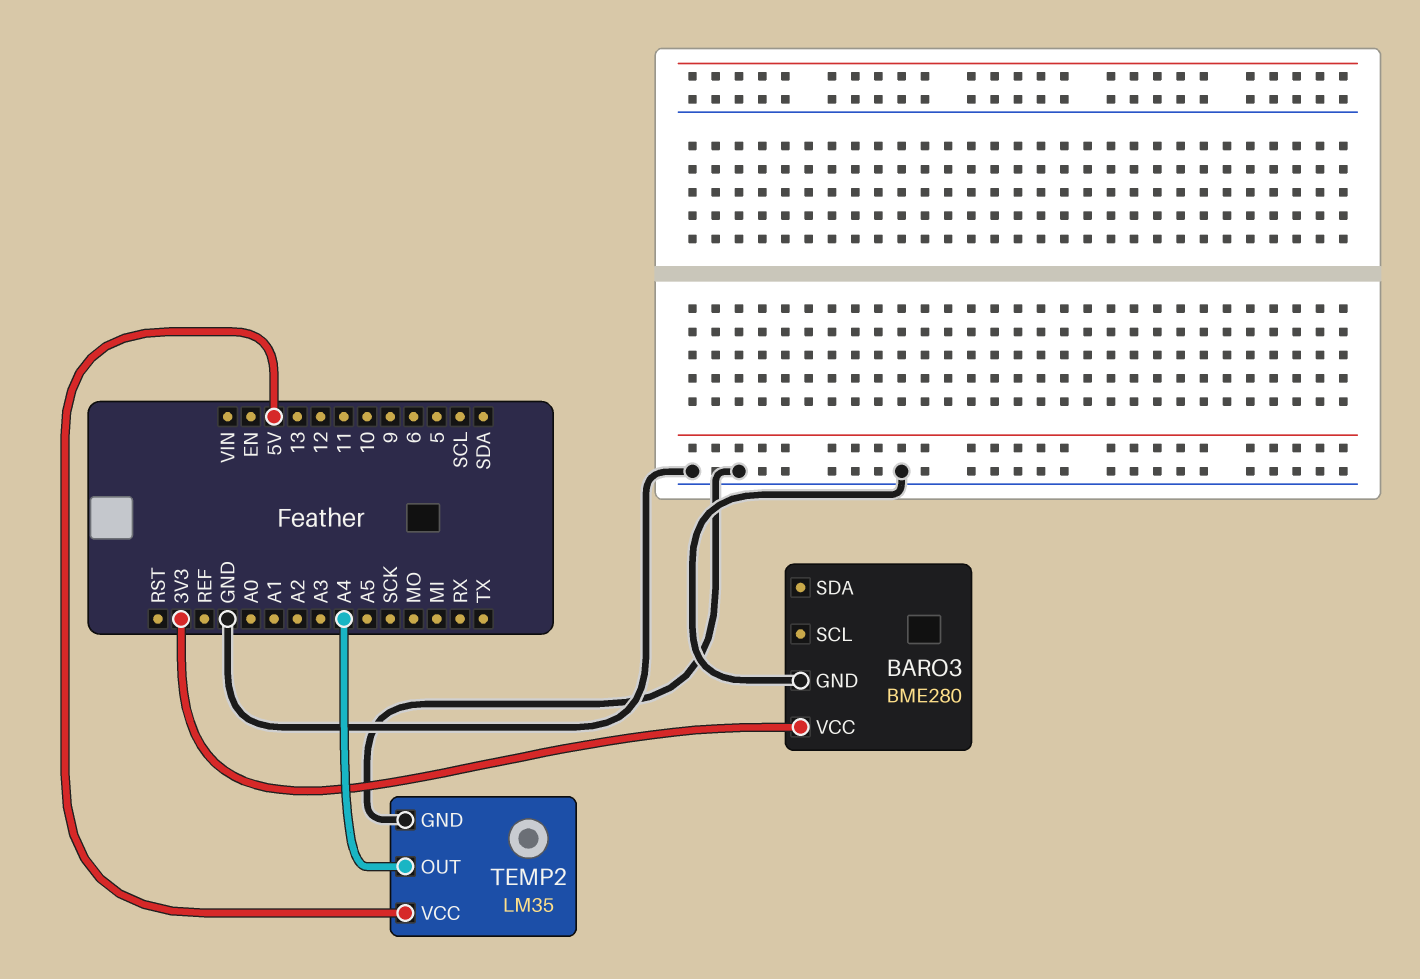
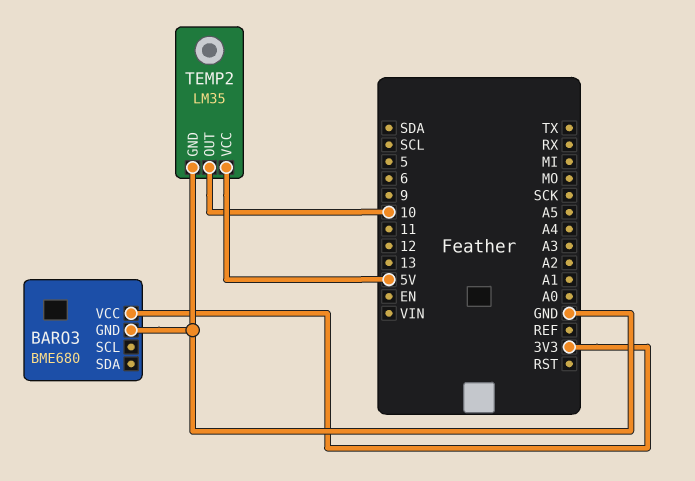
BARO3: BME280 -> BME680
TEMP2 pin OUT: A4 -> 10

